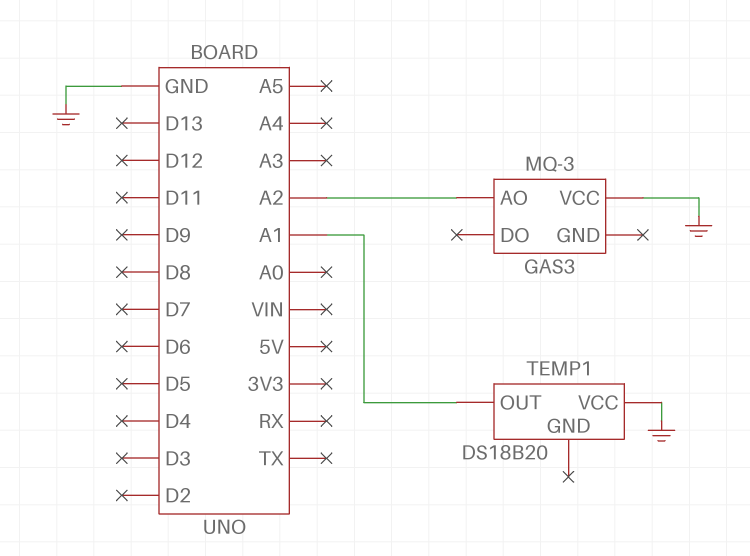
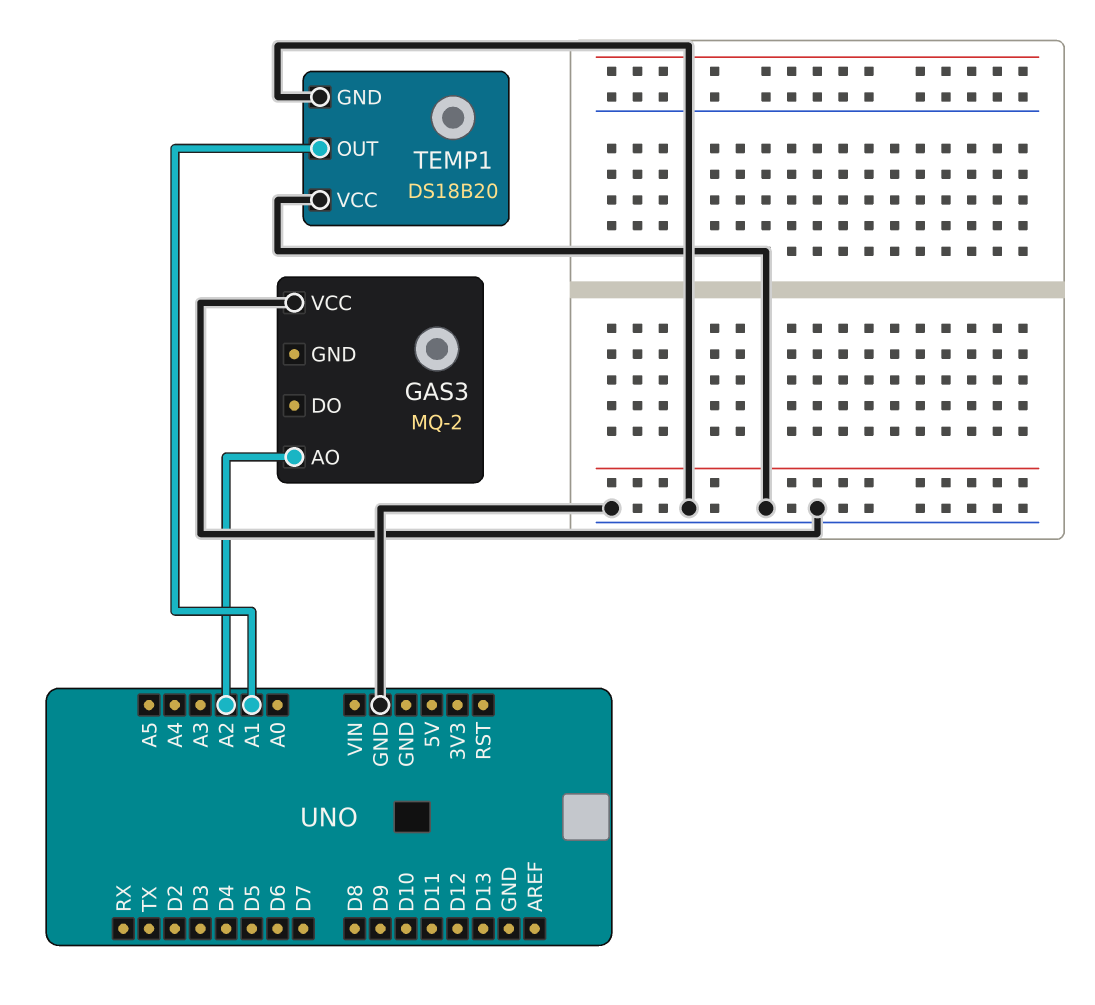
GAS3: MQ-3 -> MQ-2
TEMP1 pin GND: none -> GND

